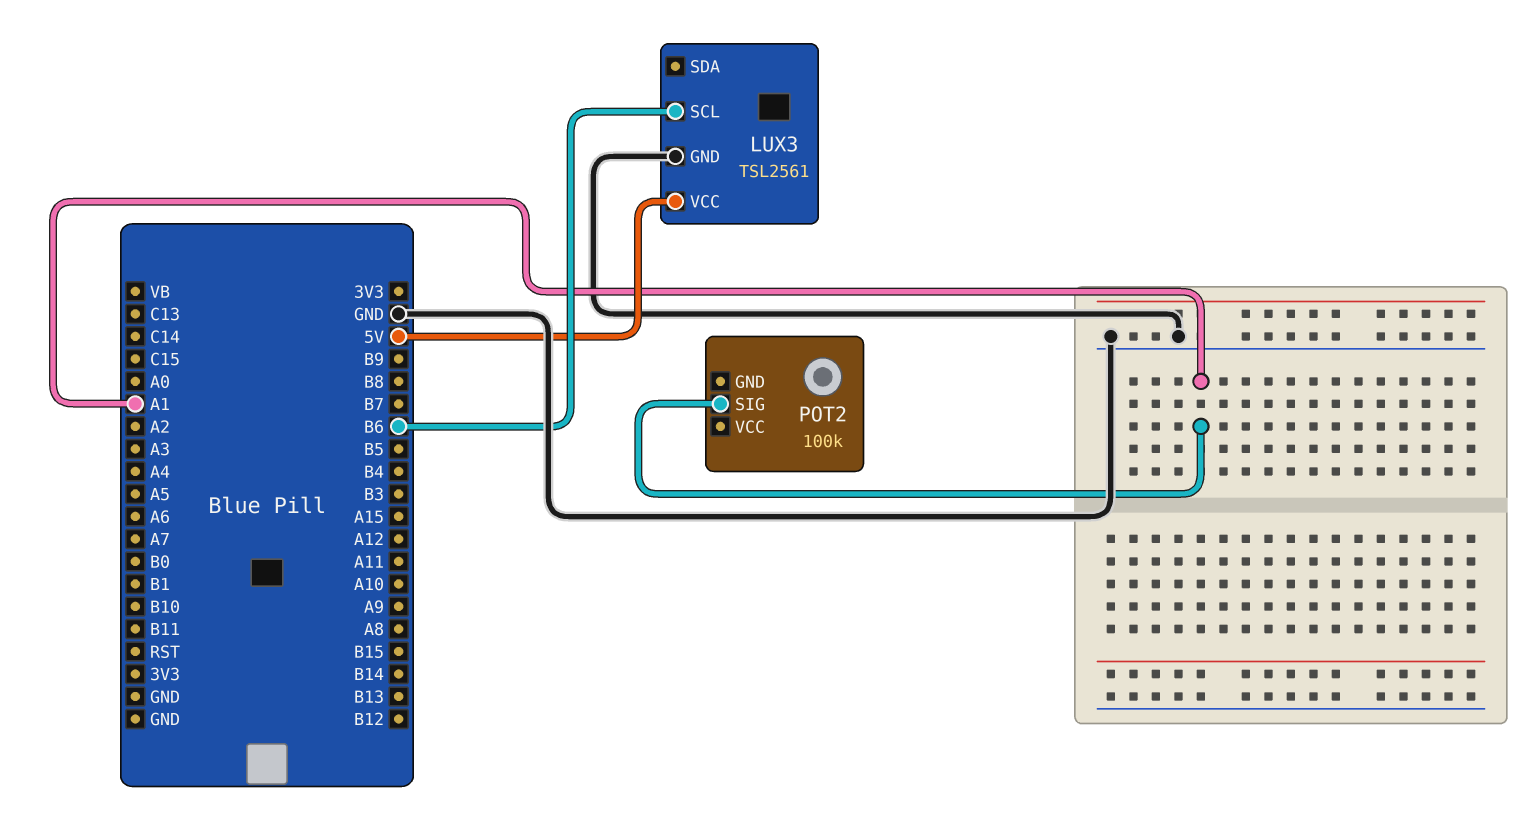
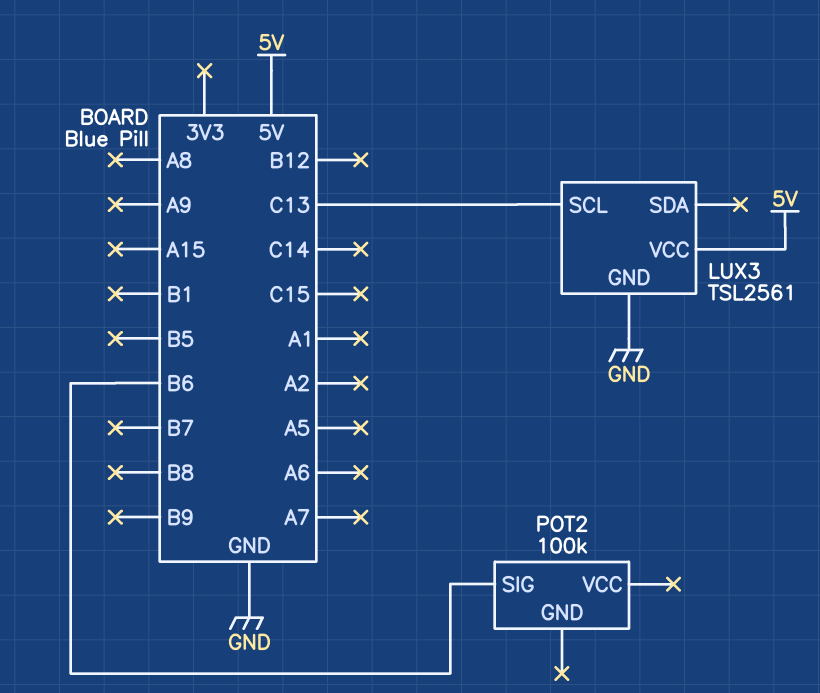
LUX3 pin SCL: B6 -> C13
POT2 pin SIG: A1 -> B6

